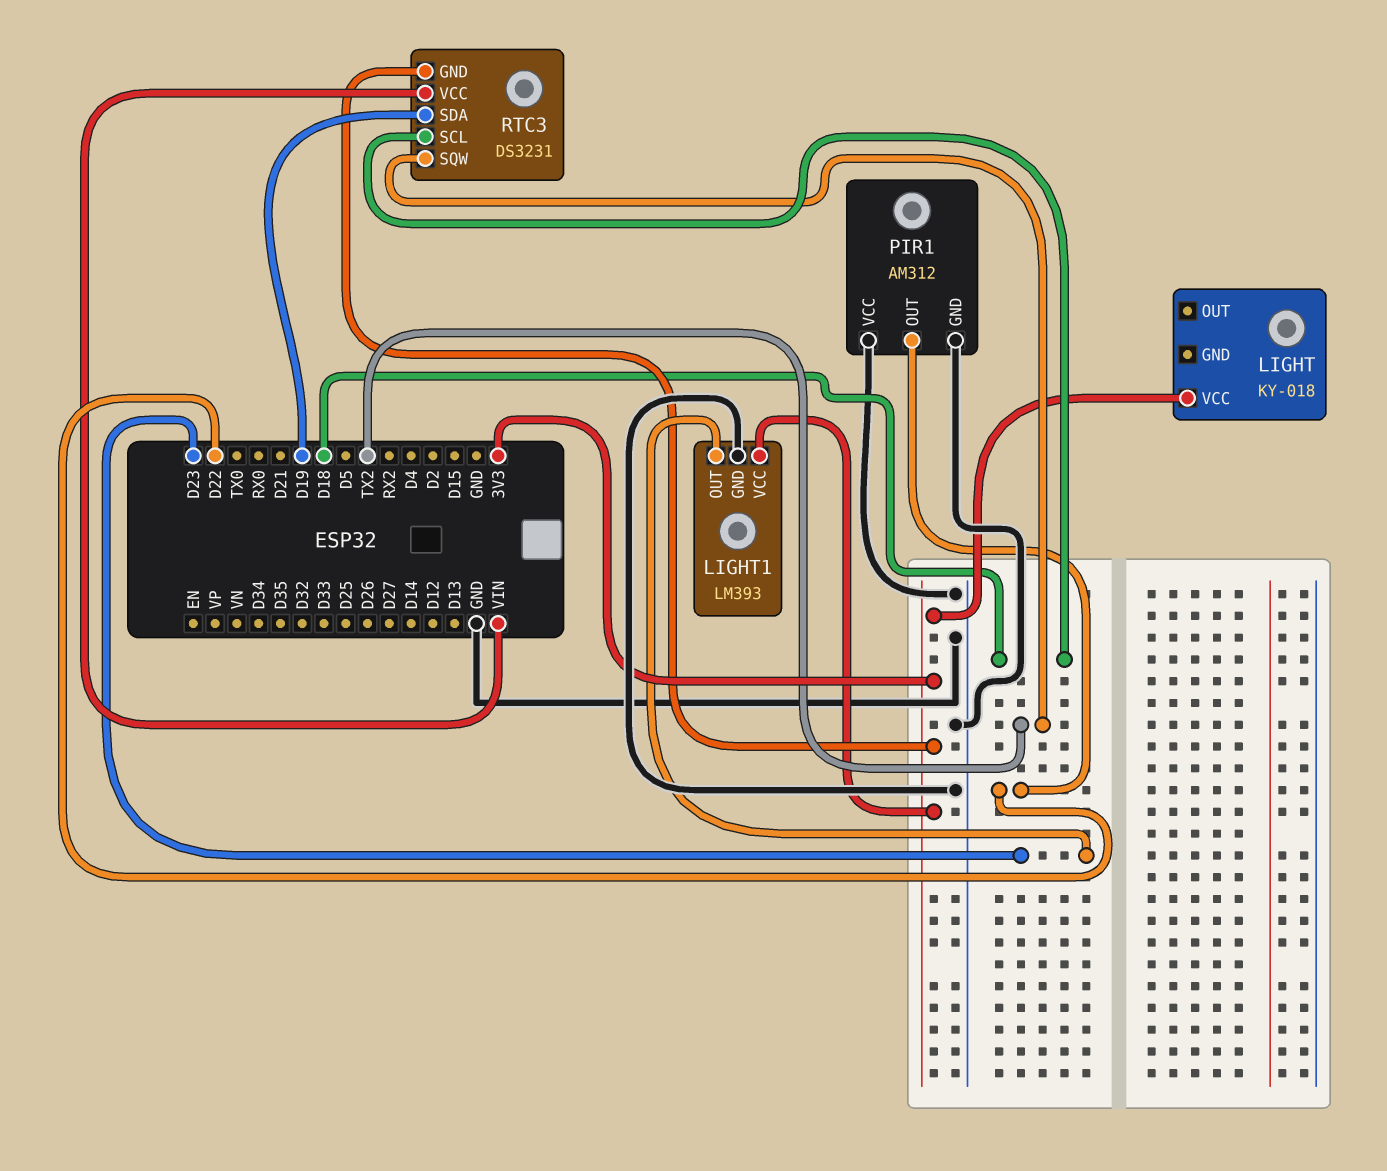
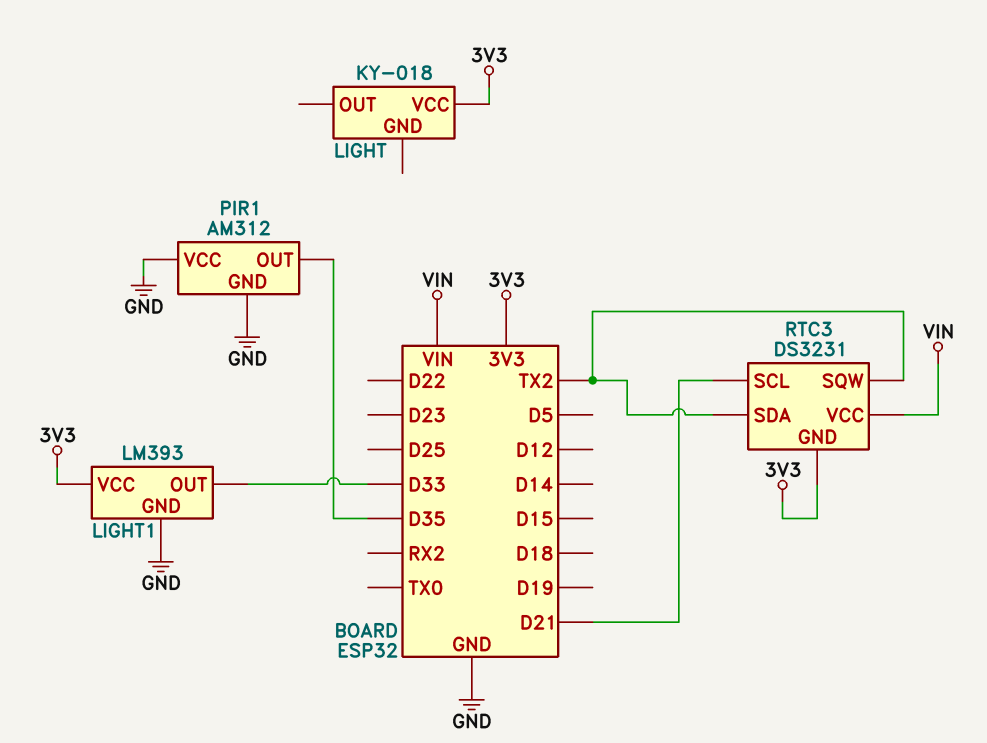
LIGHT1 pin OUT: D23 -> D33
PIR1 pin OUT: D22 -> D35
RTC3 pin SCL: D18 -> D21
RTC3 pin SDA: D19 -> TX2

